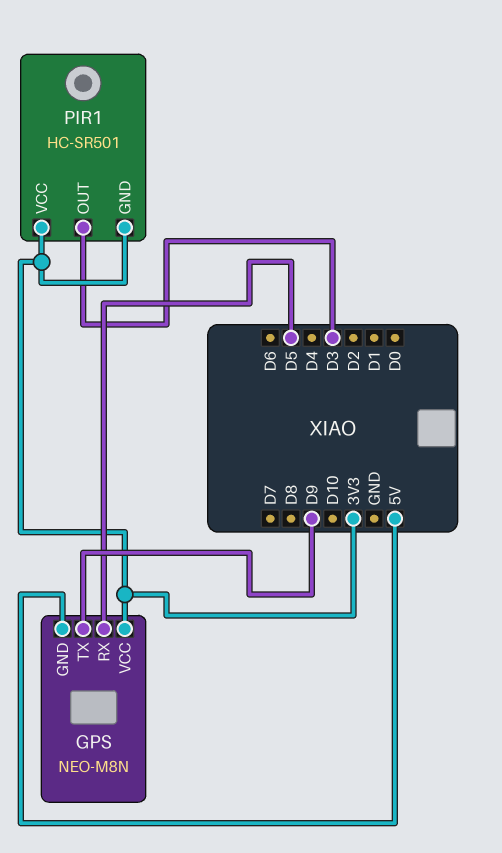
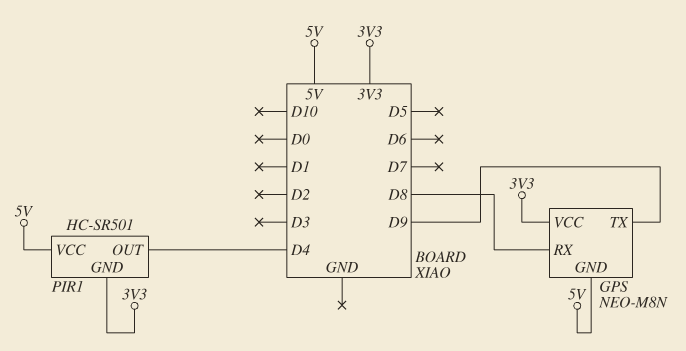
GPS pin RX: D5 -> D8
PIR1 pin OUT: D3 -> D4
PIR1 pin VCC: 3V3 -> 5V

